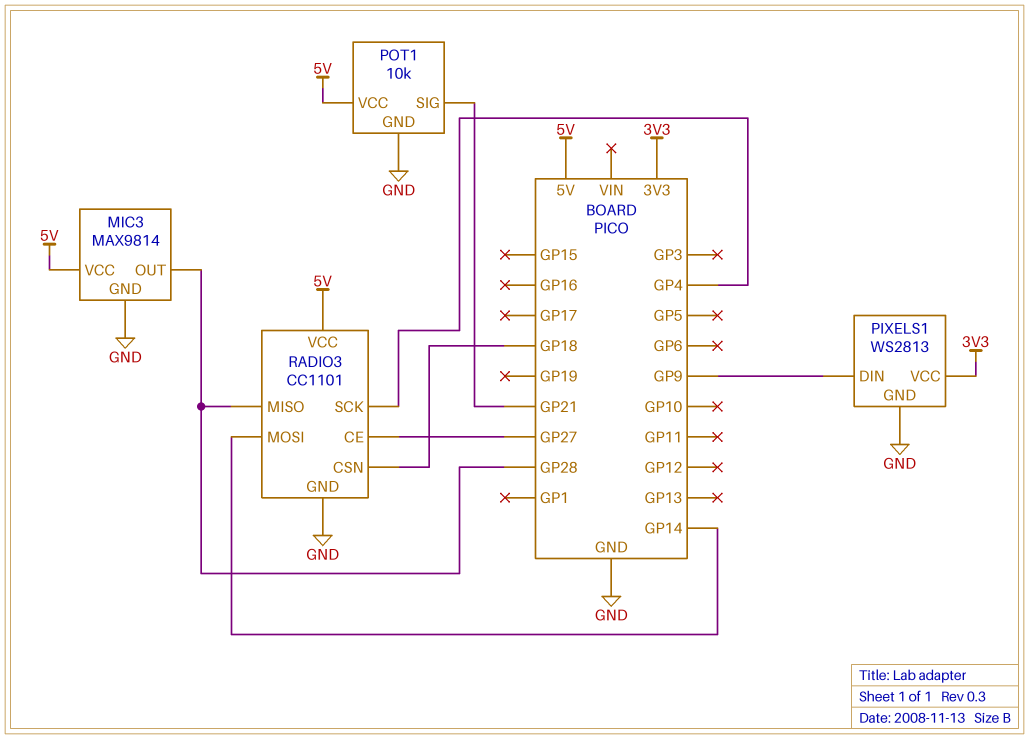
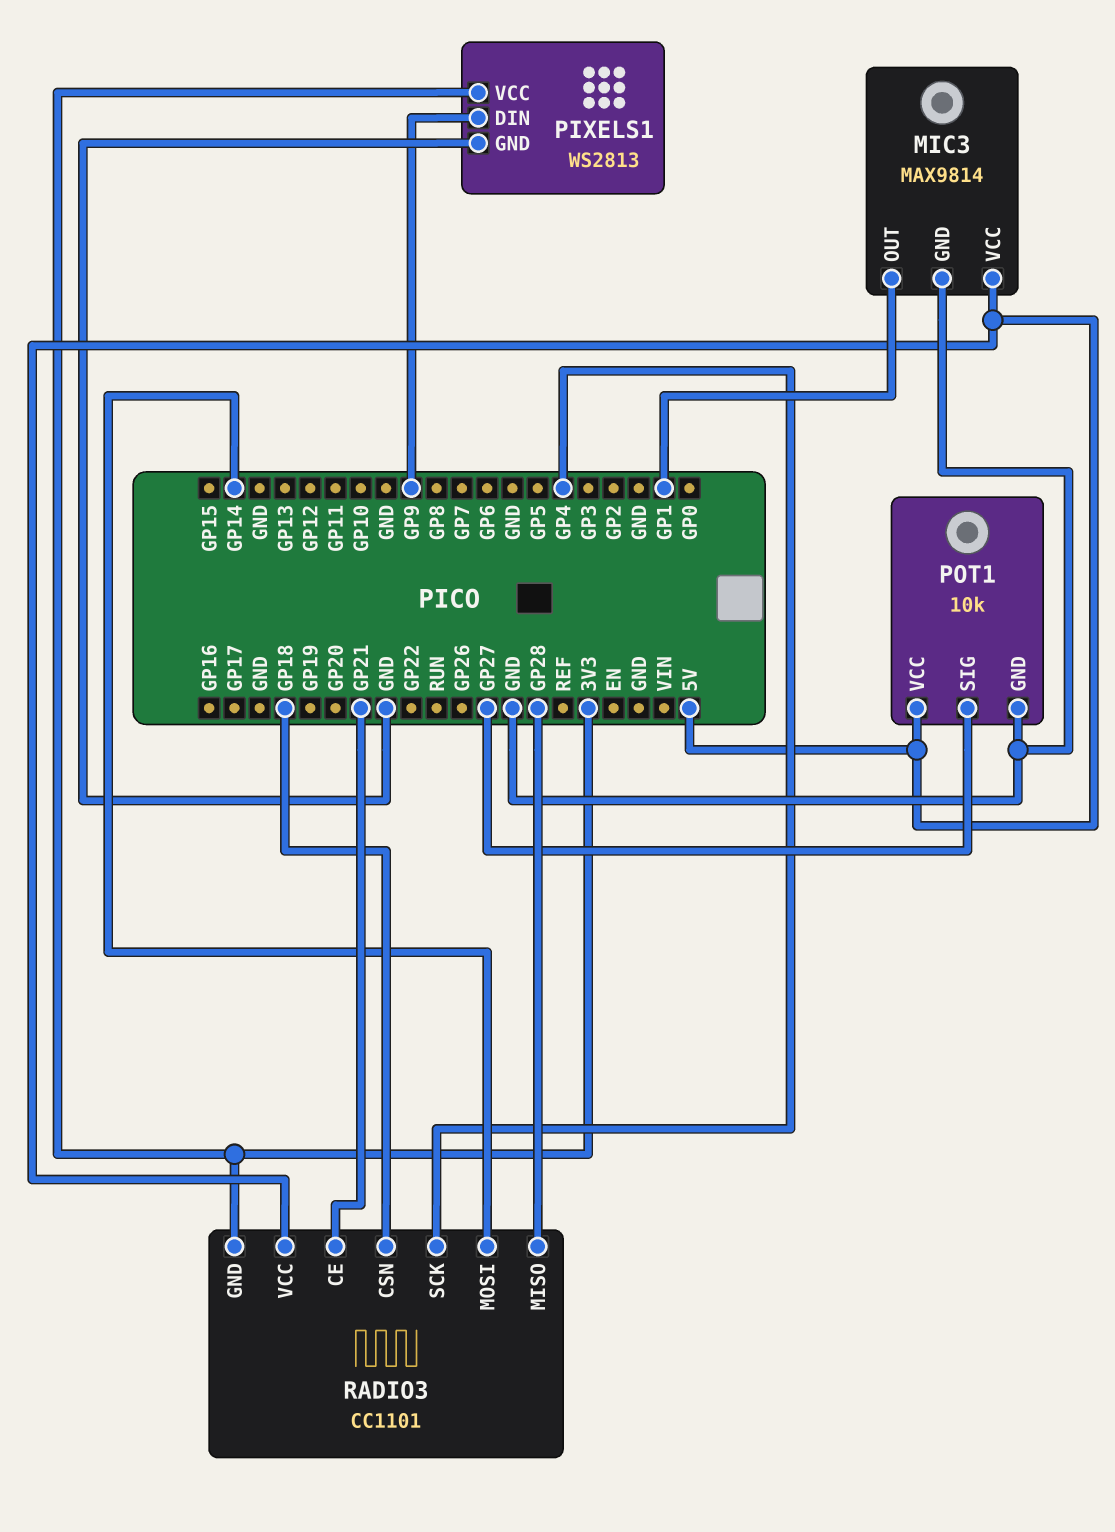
MIC3 pin OUT: GP28 -> GP1
POT1 pin SIG: GP21 -> GP27
RADIO3 pin CE: GP27 -> GP21
RADIO3 pin GND: GND -> 3V3

